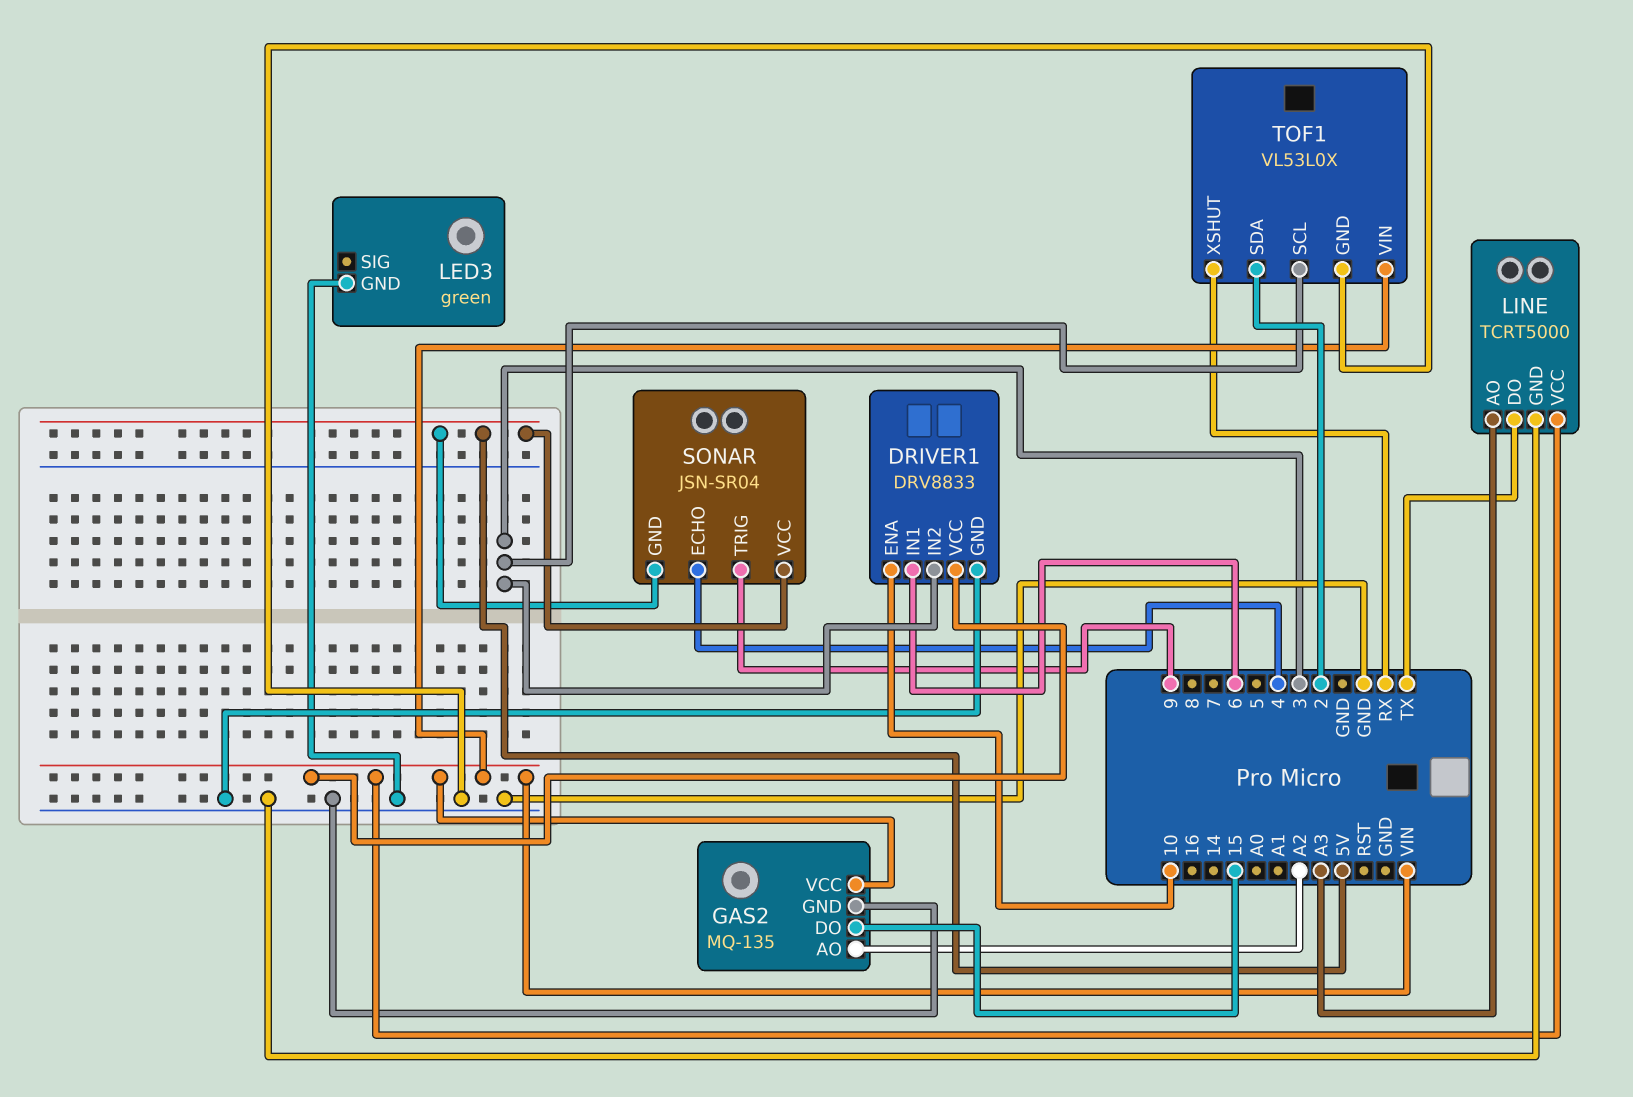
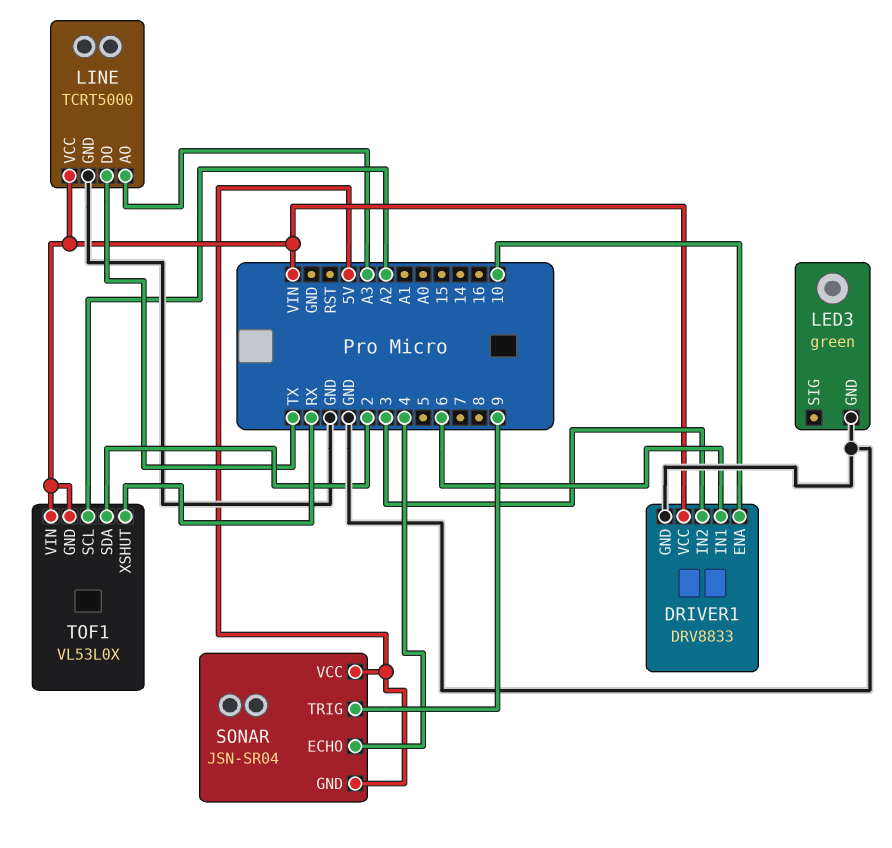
GAS2: MQ-135 -> none
GAS2 pin AO: A2 -> none
GAS2 pin DO: 15 -> none
GAS2 pin GND: GND -> none
GAS2 pin VCC: VIN -> none
TOF1 pin GND: GND -> VIN
TOF1 pin SCL: 3 -> A2

